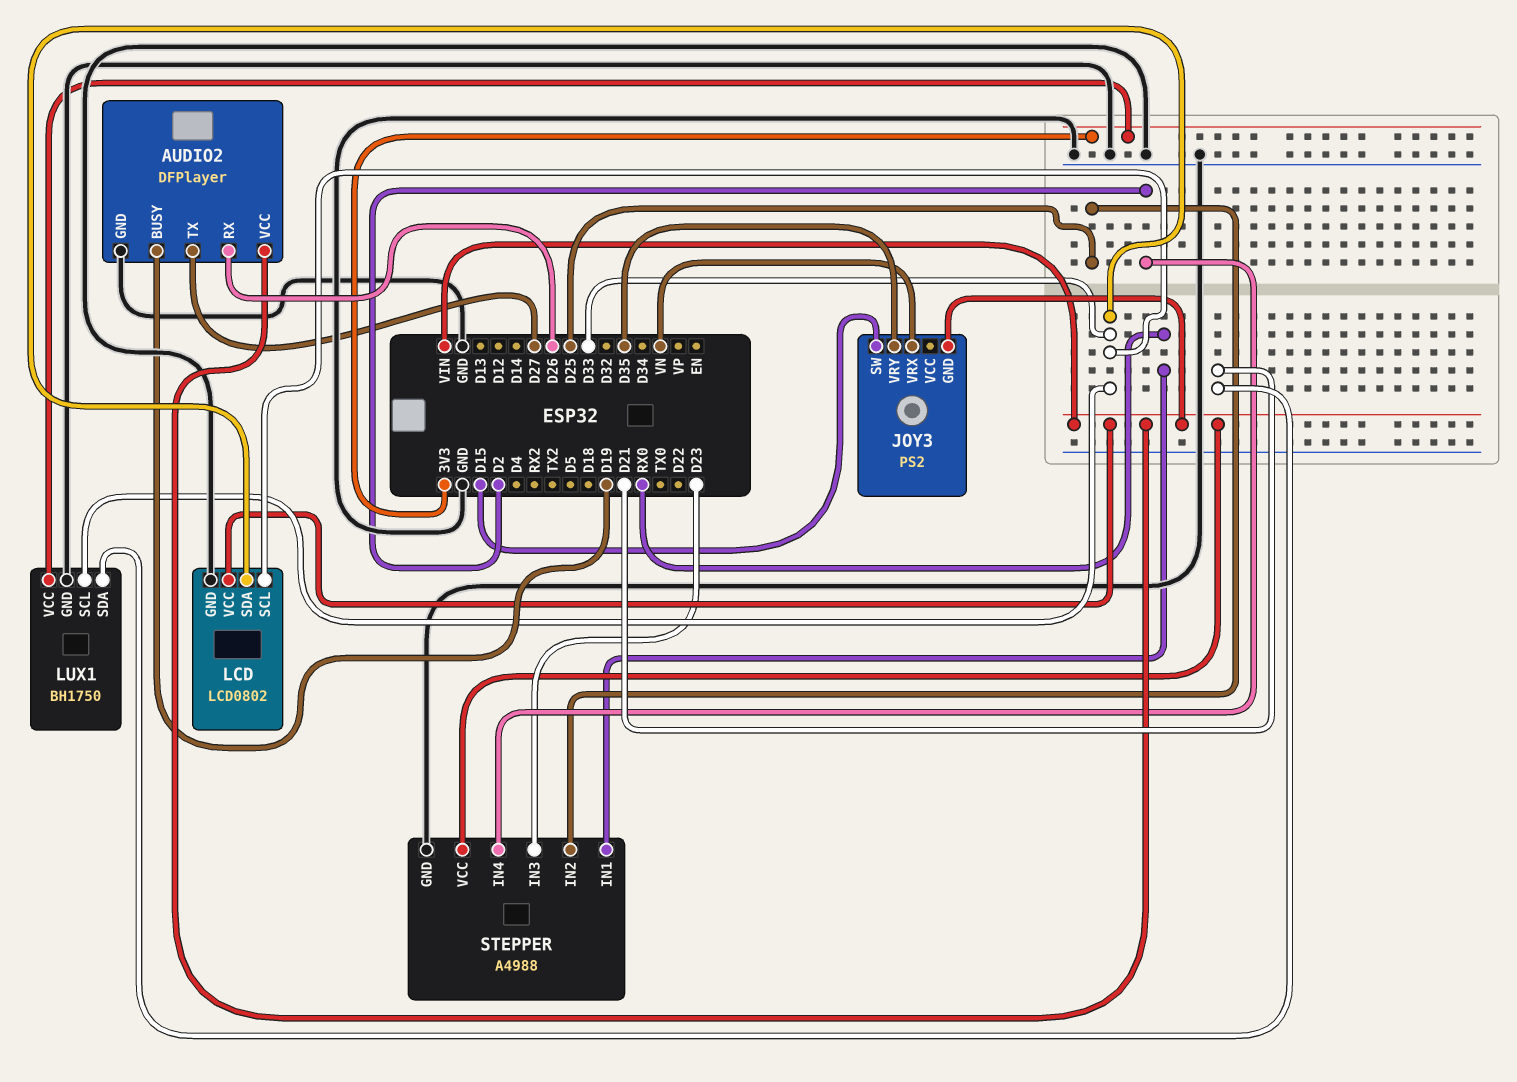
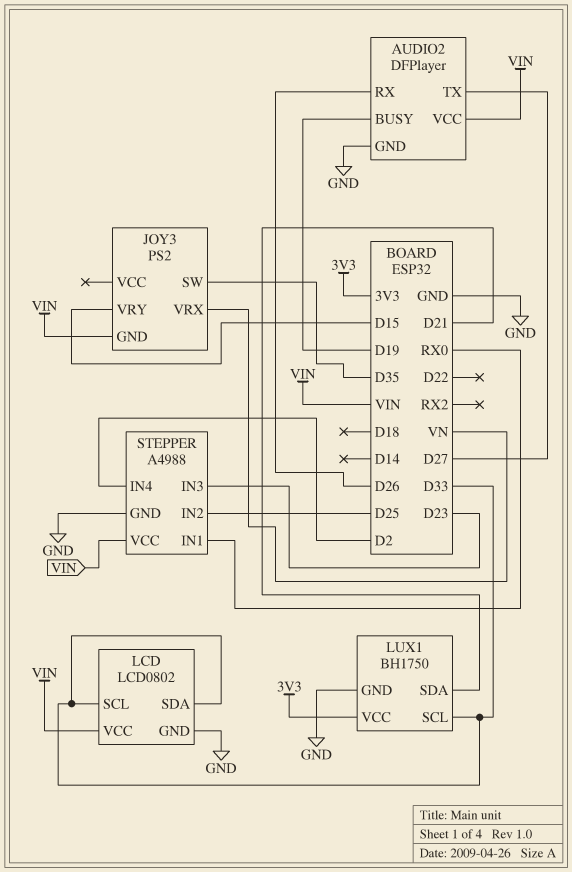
JOY3 pin SW: D15 -> D35
JOY3 pin VRY: D35 -> D15

